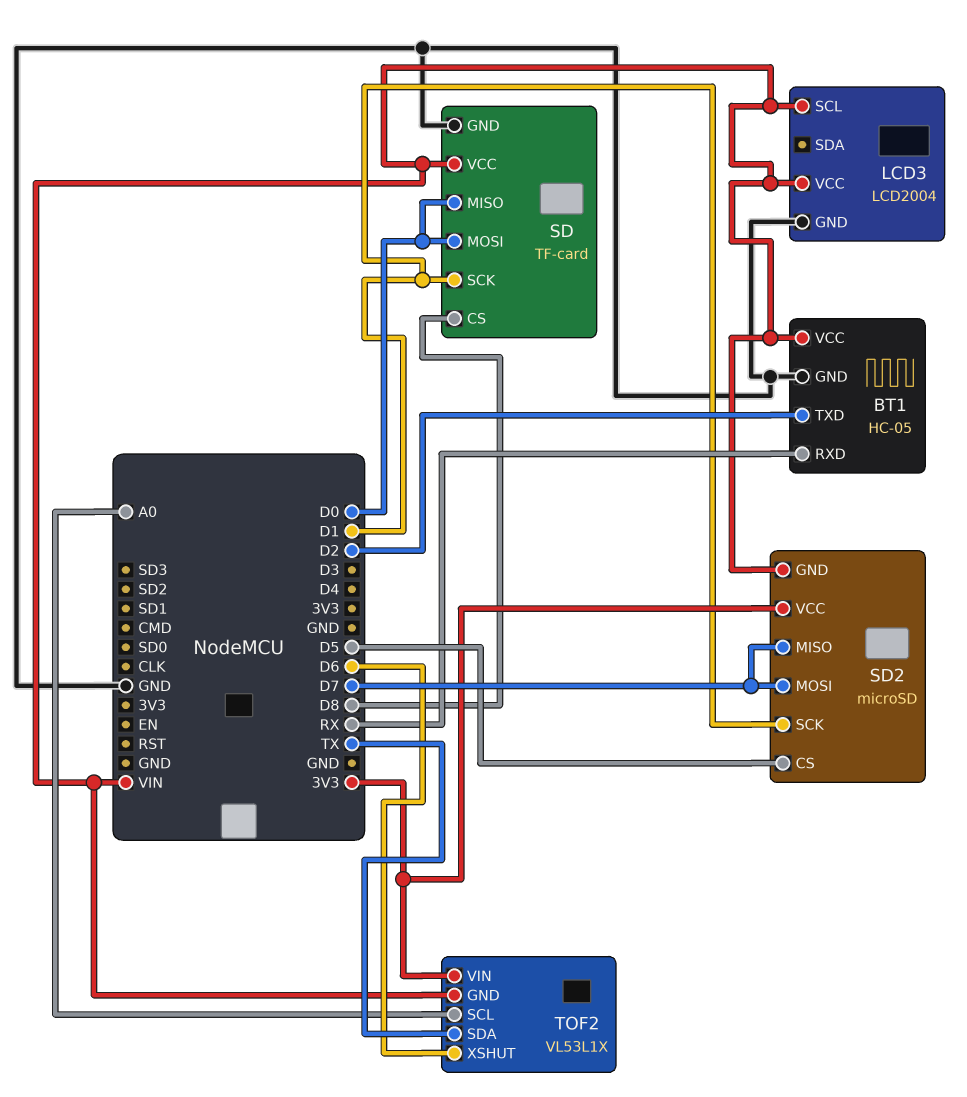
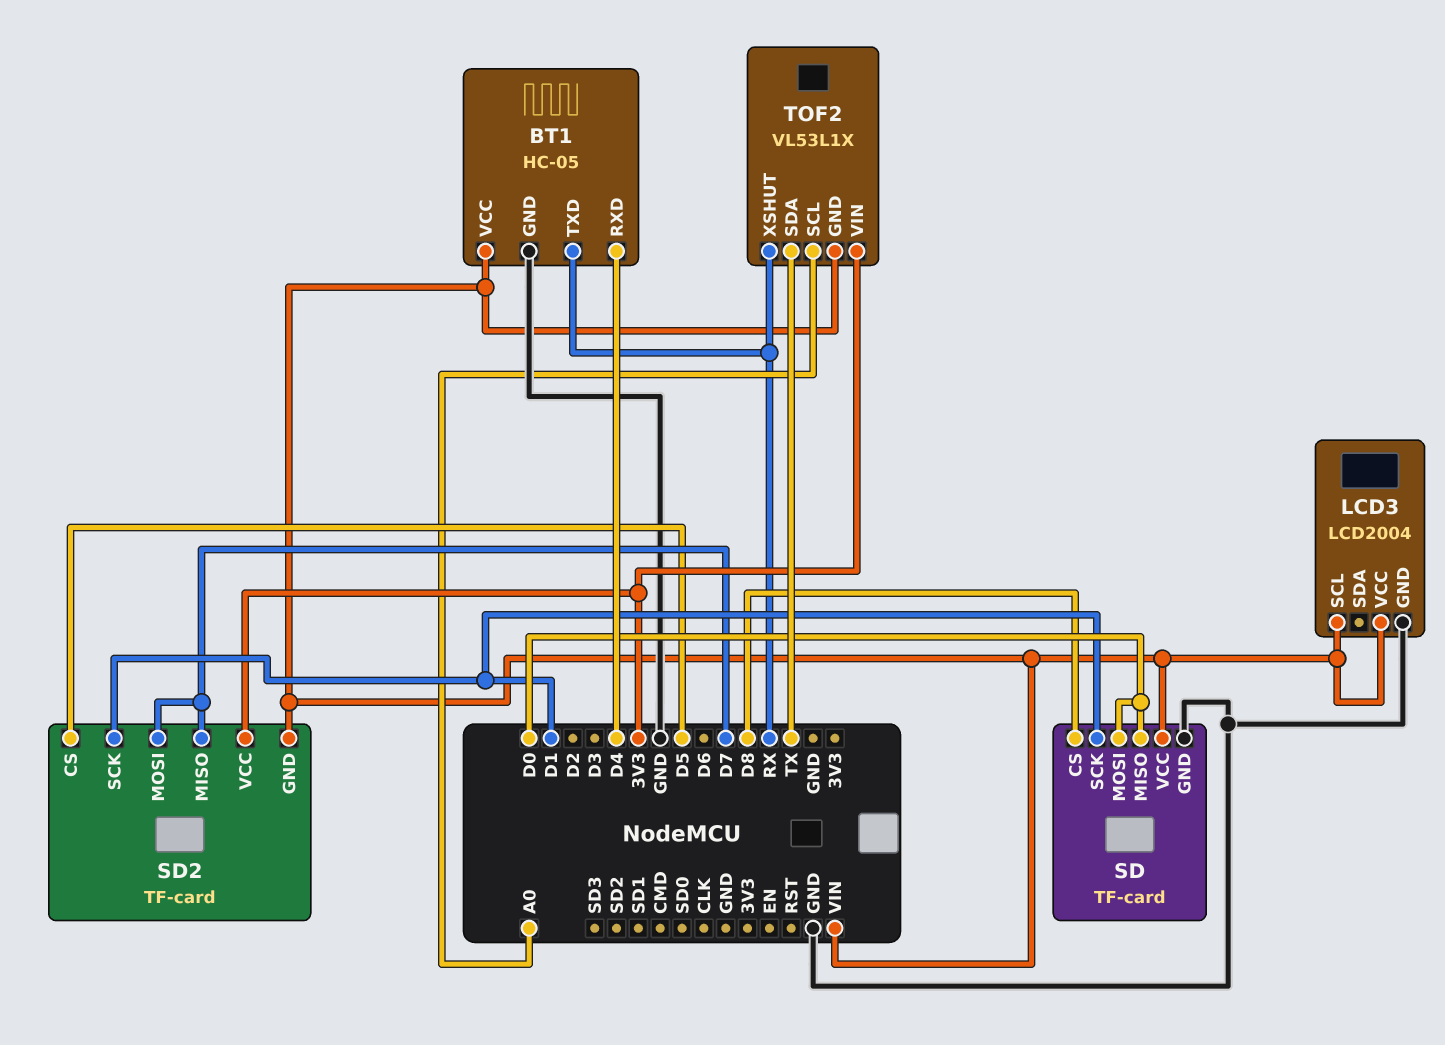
BT1 pin RXD: RX -> D4
BT1 pin TXD: D2 -> RX
SD2: microSD -> TF-card
TOF2 pin XSHUT: D6 -> RX

